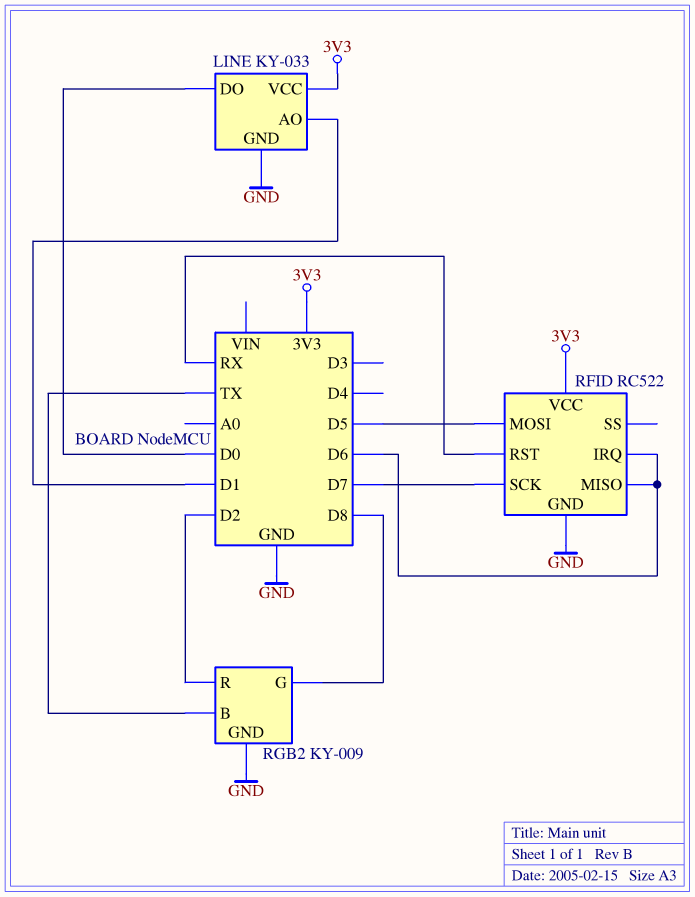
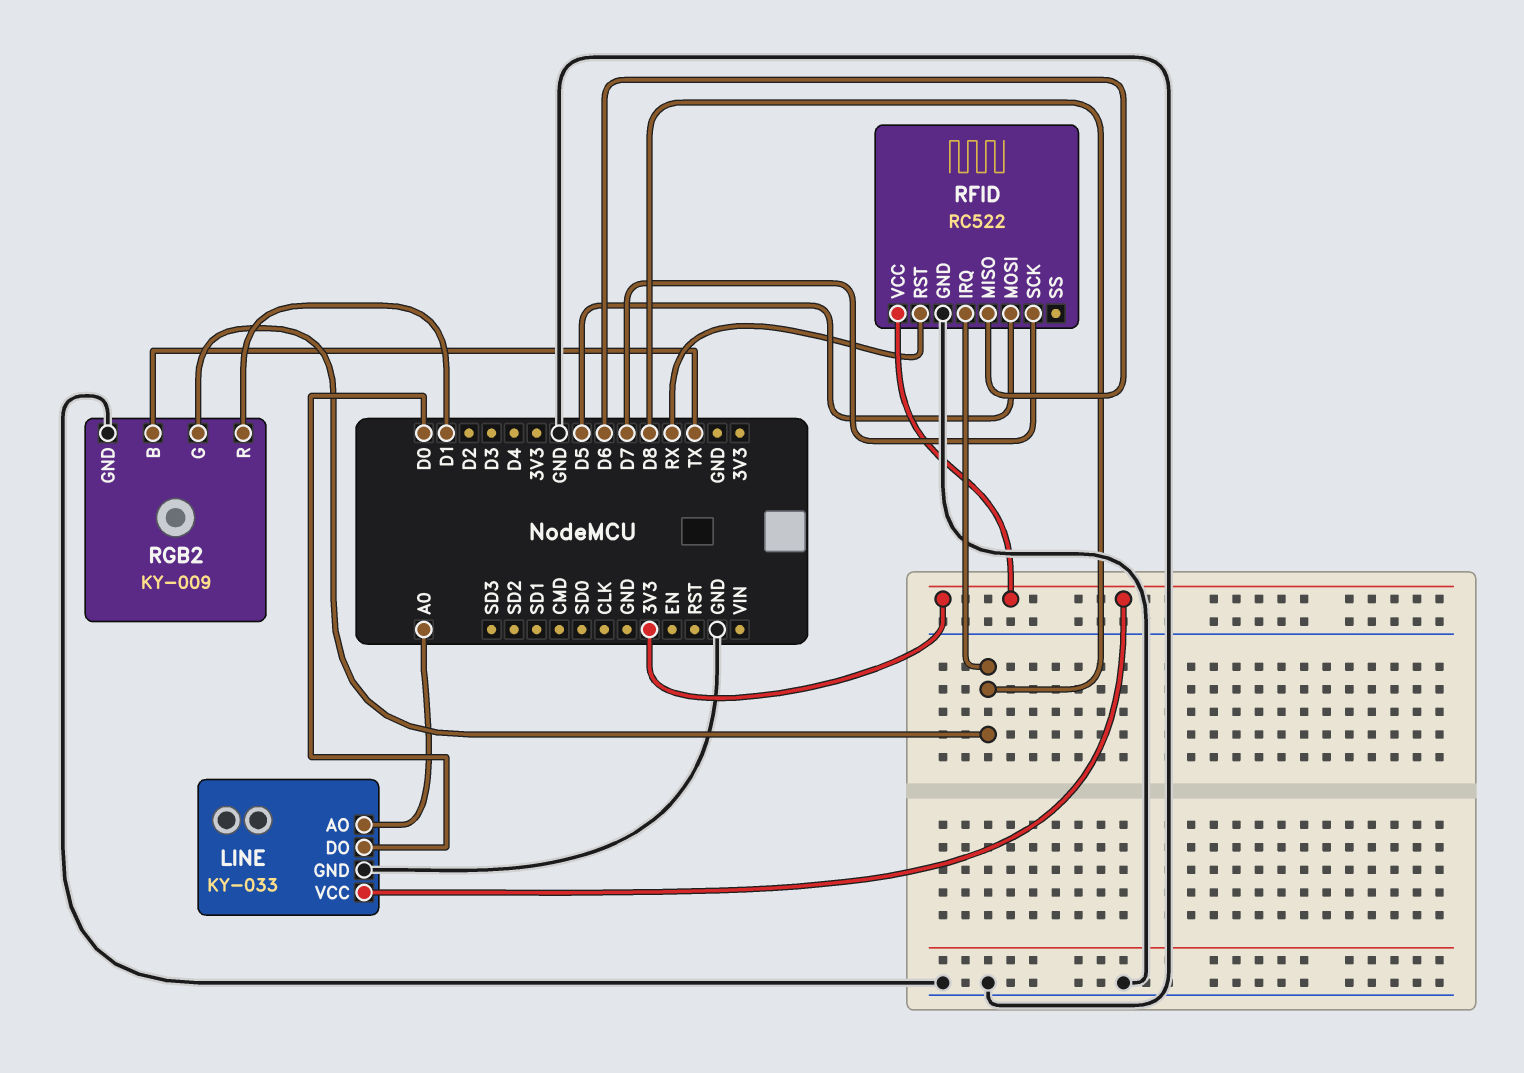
LINE pin AO: D1 -> A0
RFID pin IRQ: D6 -> D8
RGB2 pin R: D2 -> D1

